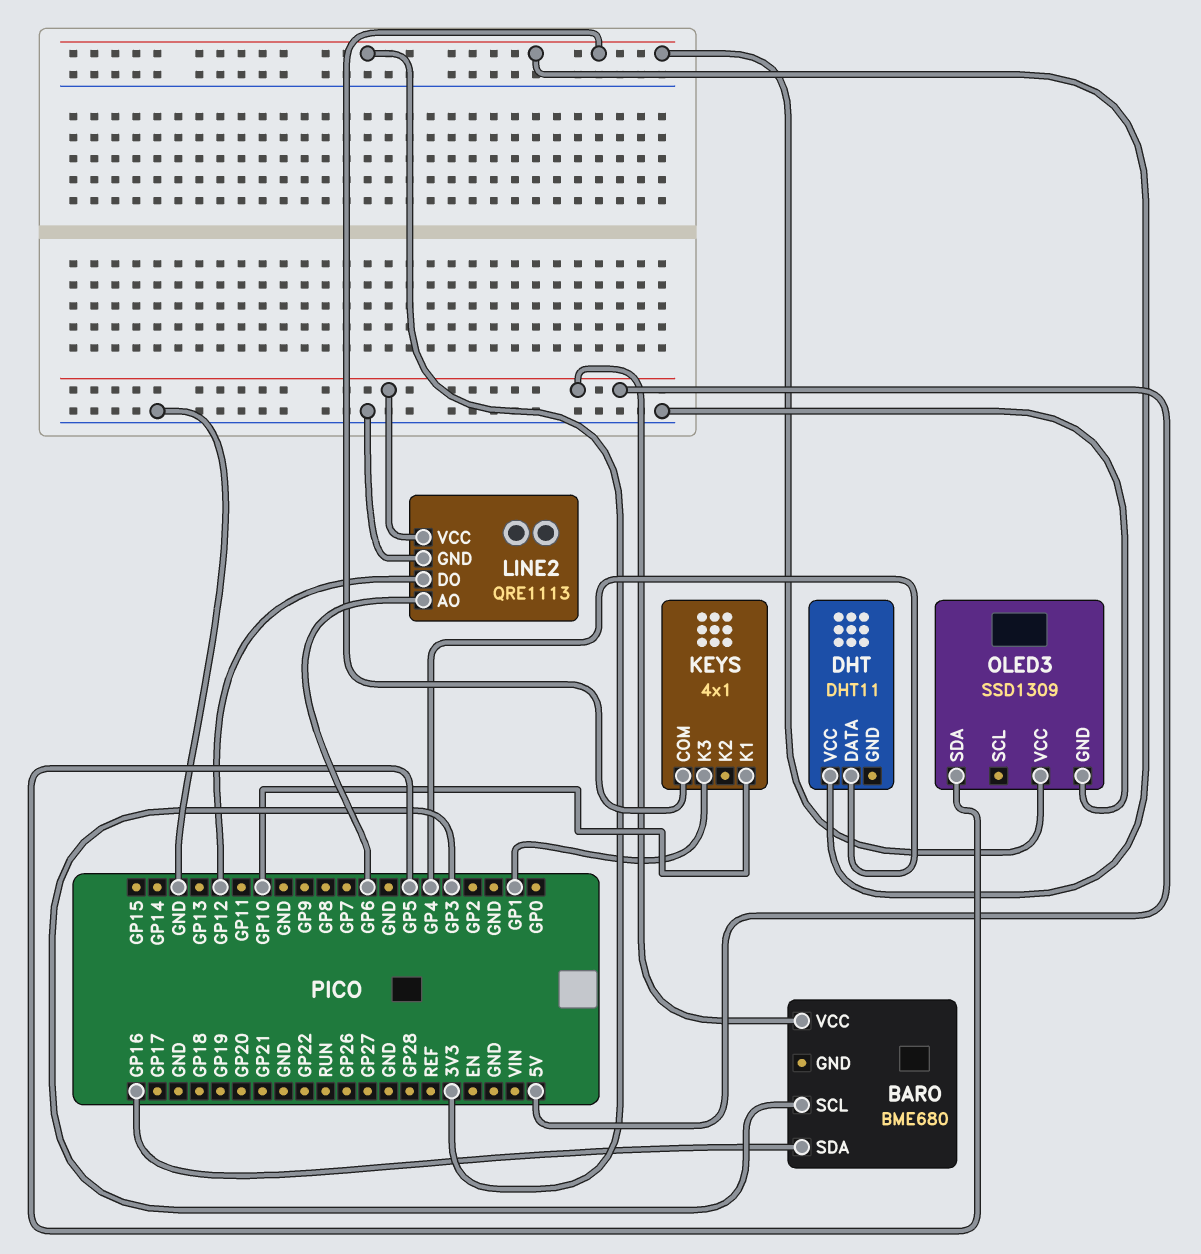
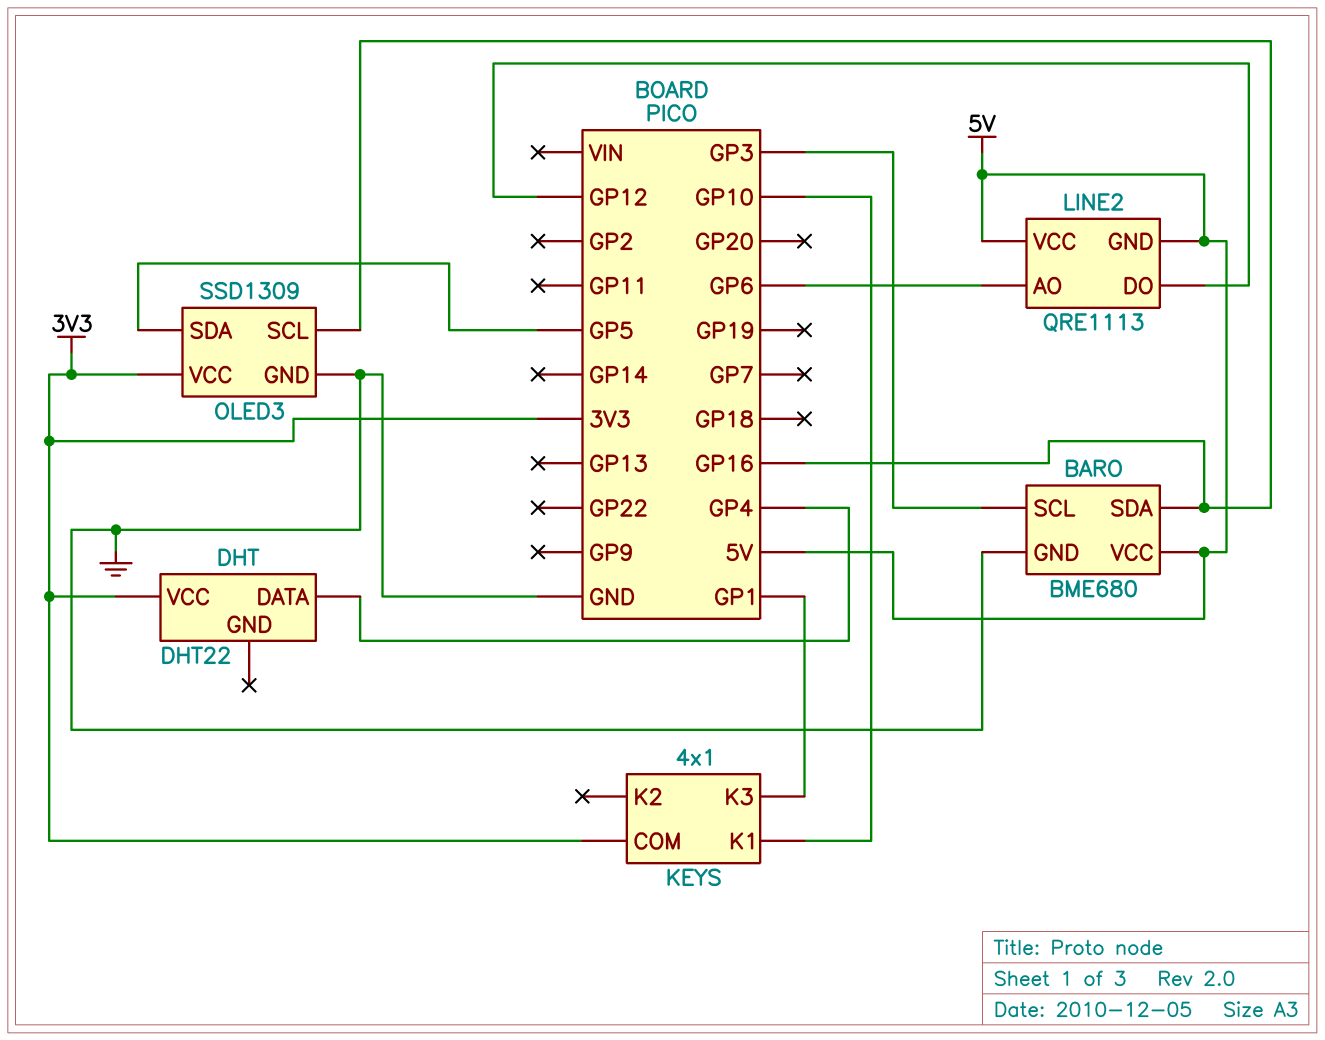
BARO pin GND: none -> GND
DHT: DHT11 -> DHT22
LINE2 pin GND: GND -> 5V
OLED3 pin SCL: none -> GP16

